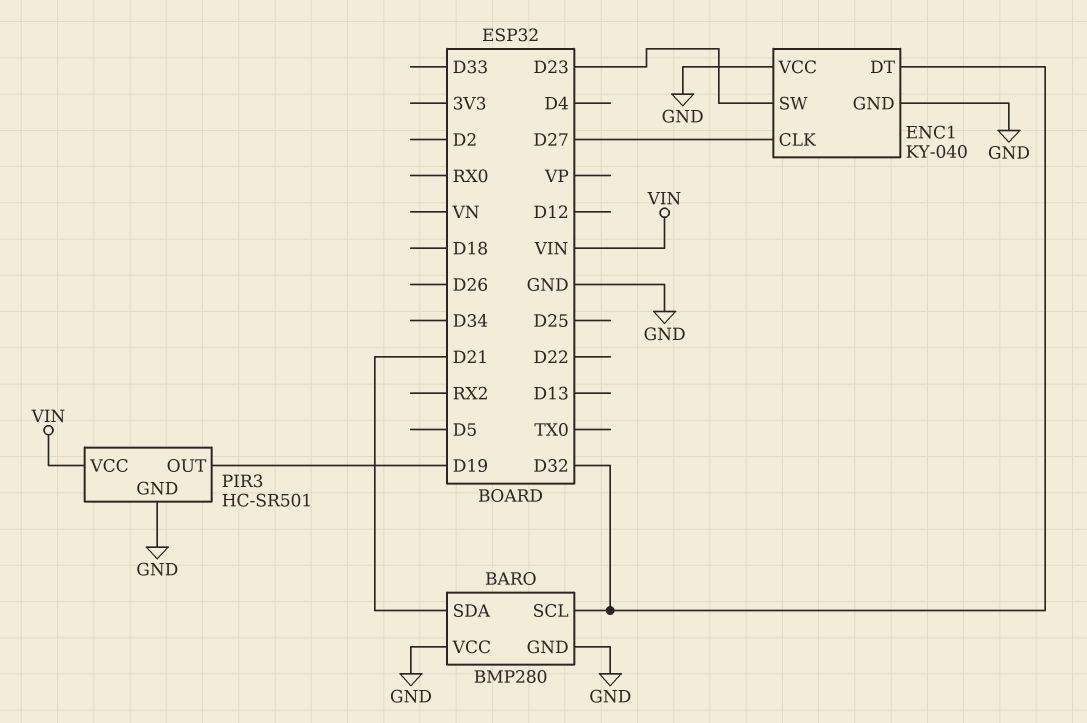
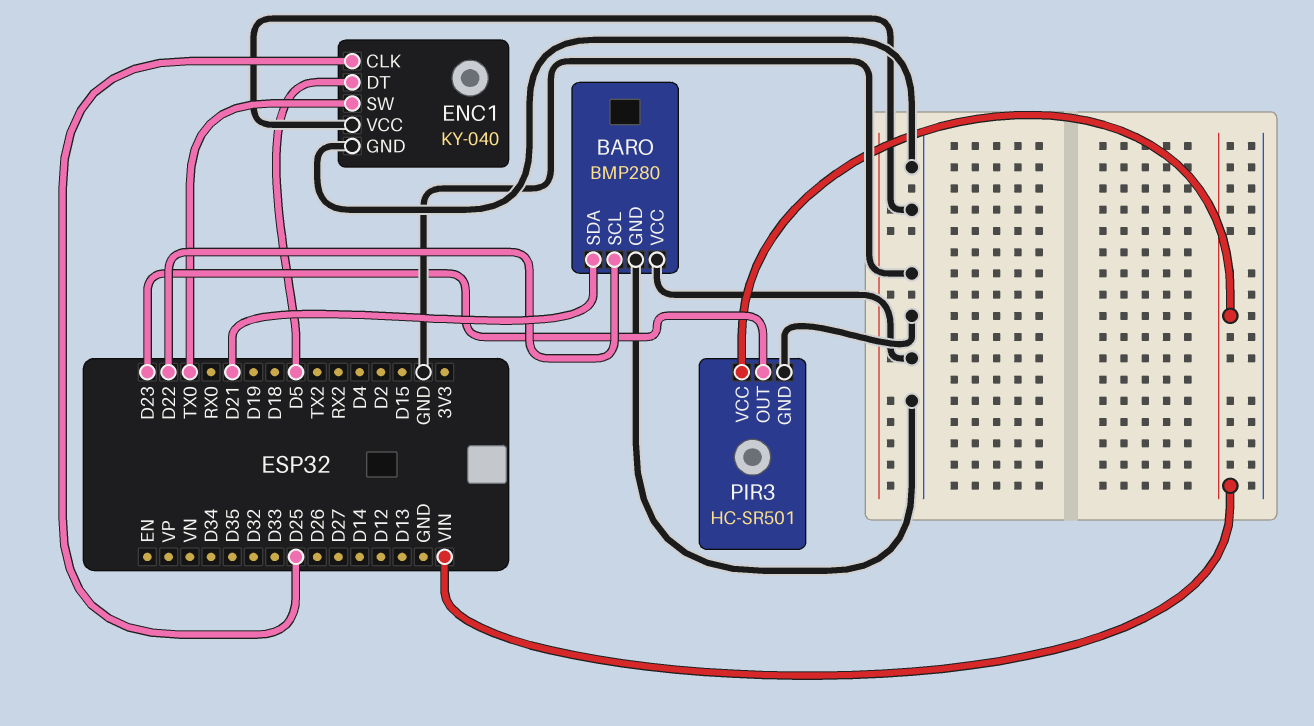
BARO pin SCL: D32 -> D22
ENC1 pin CLK: D27 -> D25
ENC1 pin DT: D32 -> D5
ENC1 pin SW: D23 -> TX0
PIR3 pin OUT: D19 -> D23

